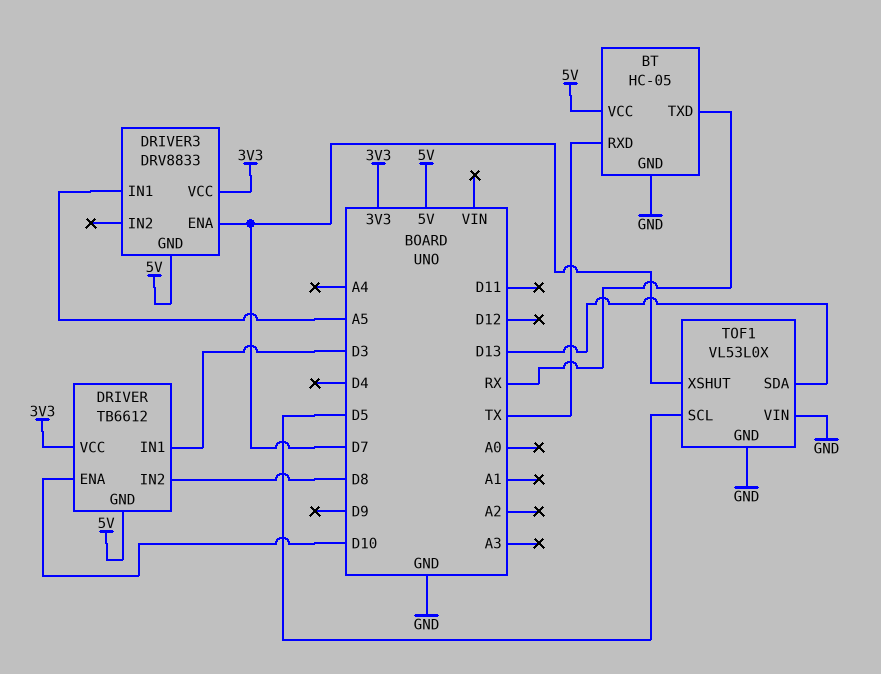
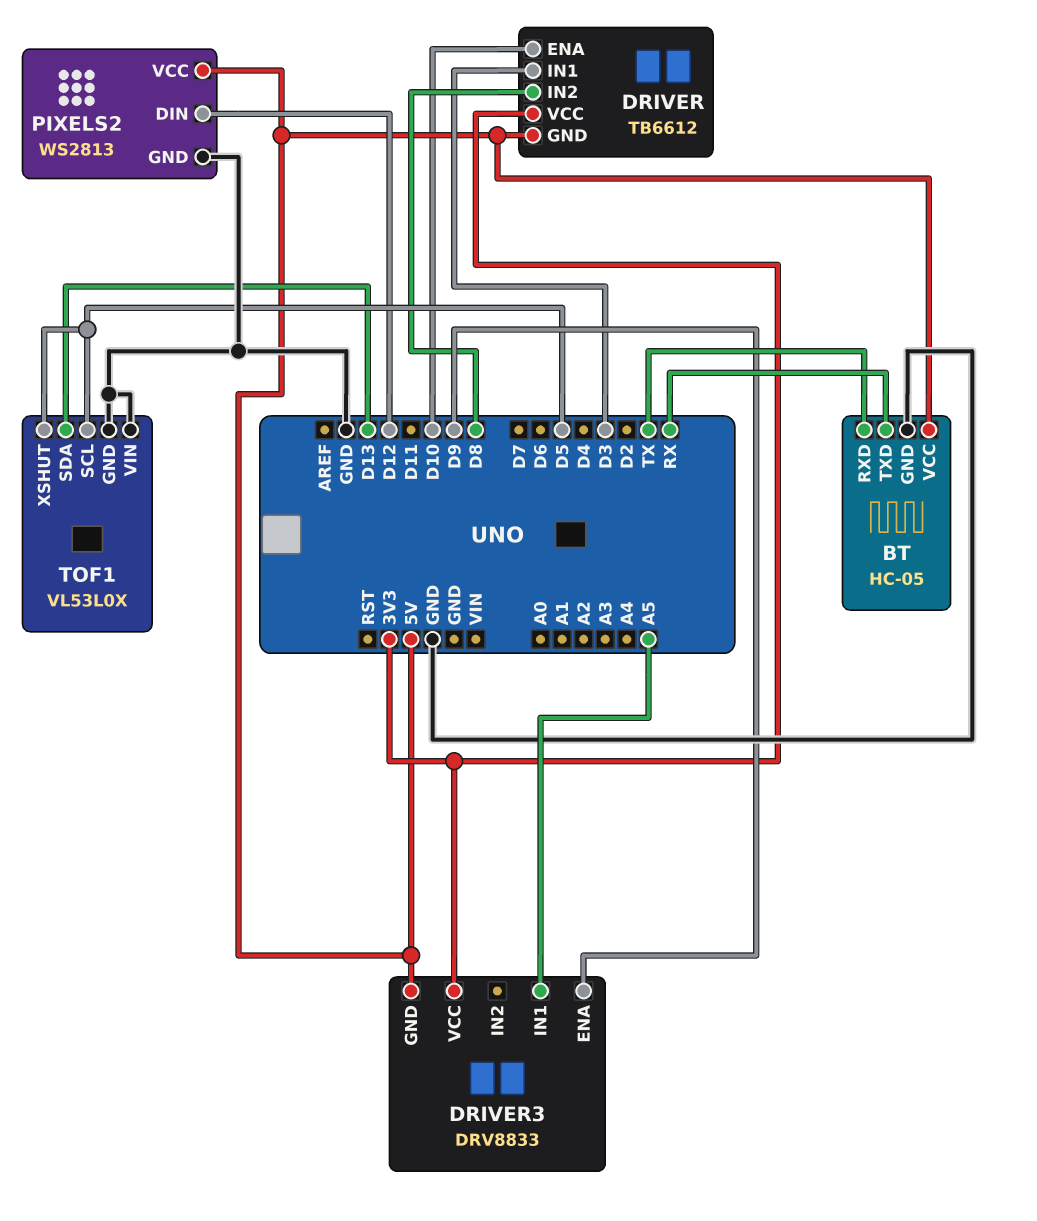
DRIVER3 pin ENA: D7 -> D9
PIXELS2: none -> WS2813
PIXELS2 pin DIN: none -> D12
PIXELS2 pin GND: none -> GND
PIXELS2 pin VCC: none -> 5V
TOF1 pin XSHUT: D7 -> D5

